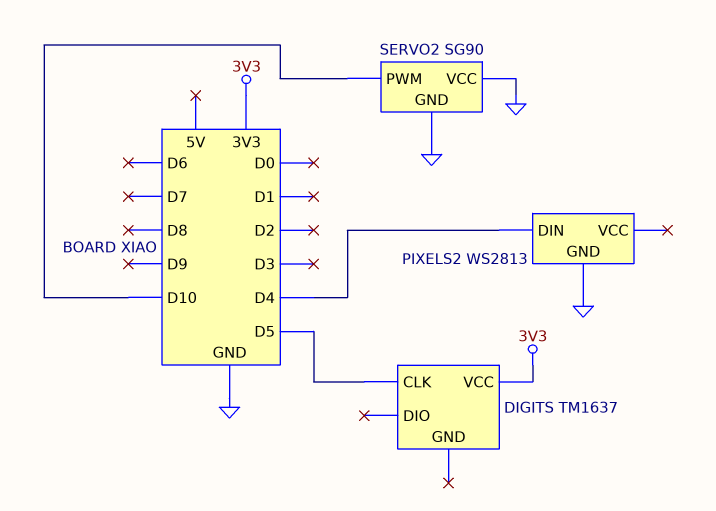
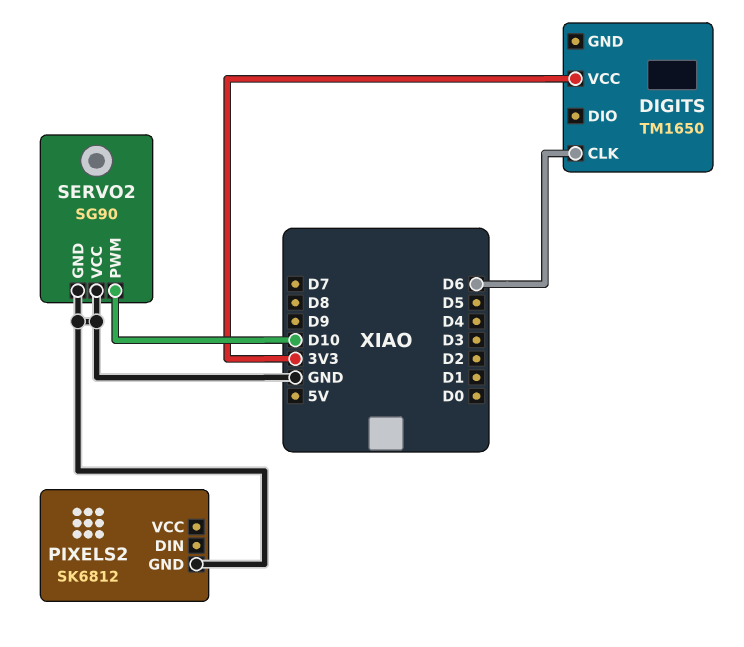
DIGITS: TM1637 -> TM1650
DIGITS pin CLK: D5 -> D6
PIXELS2: WS2813 -> SK6812
PIXELS2 pin DIN: D4 -> none

